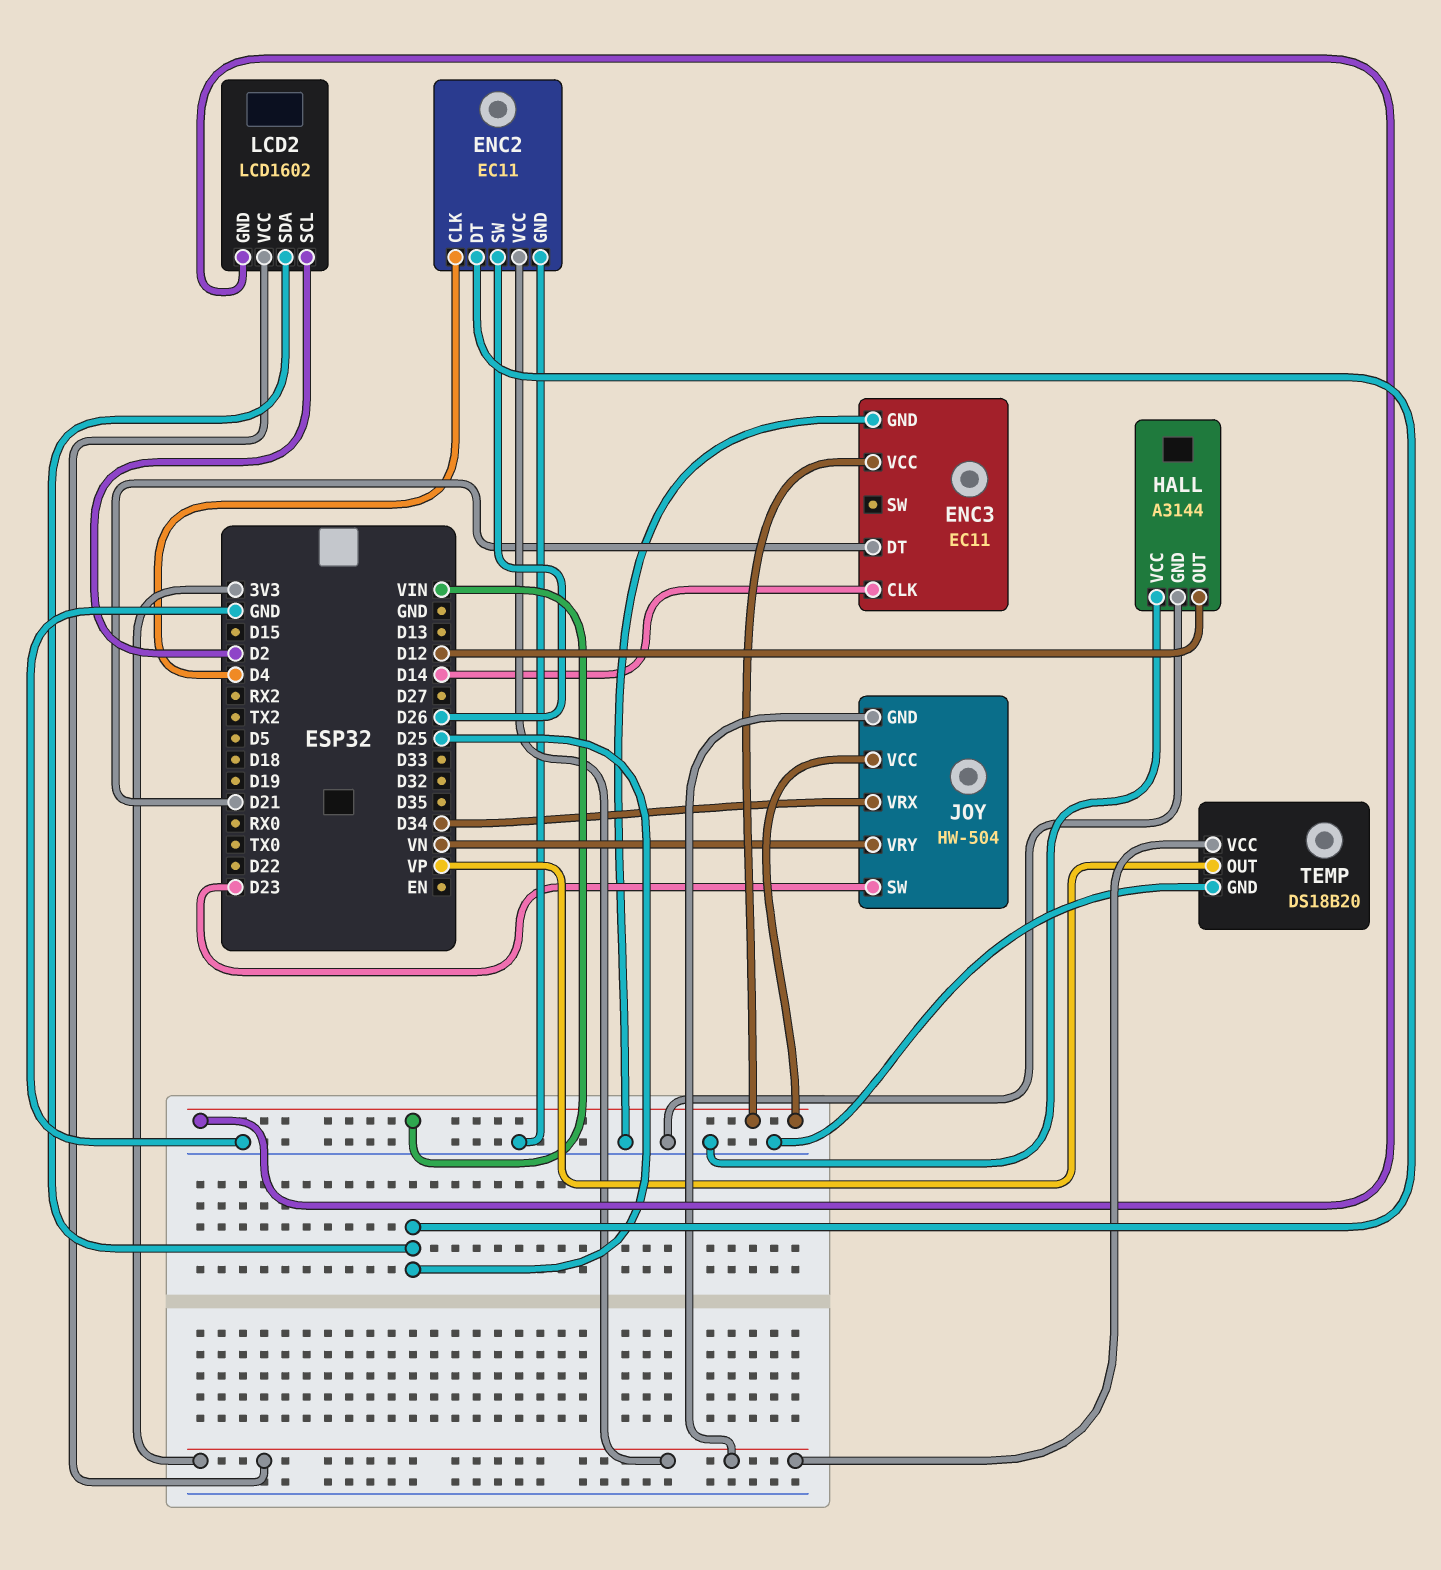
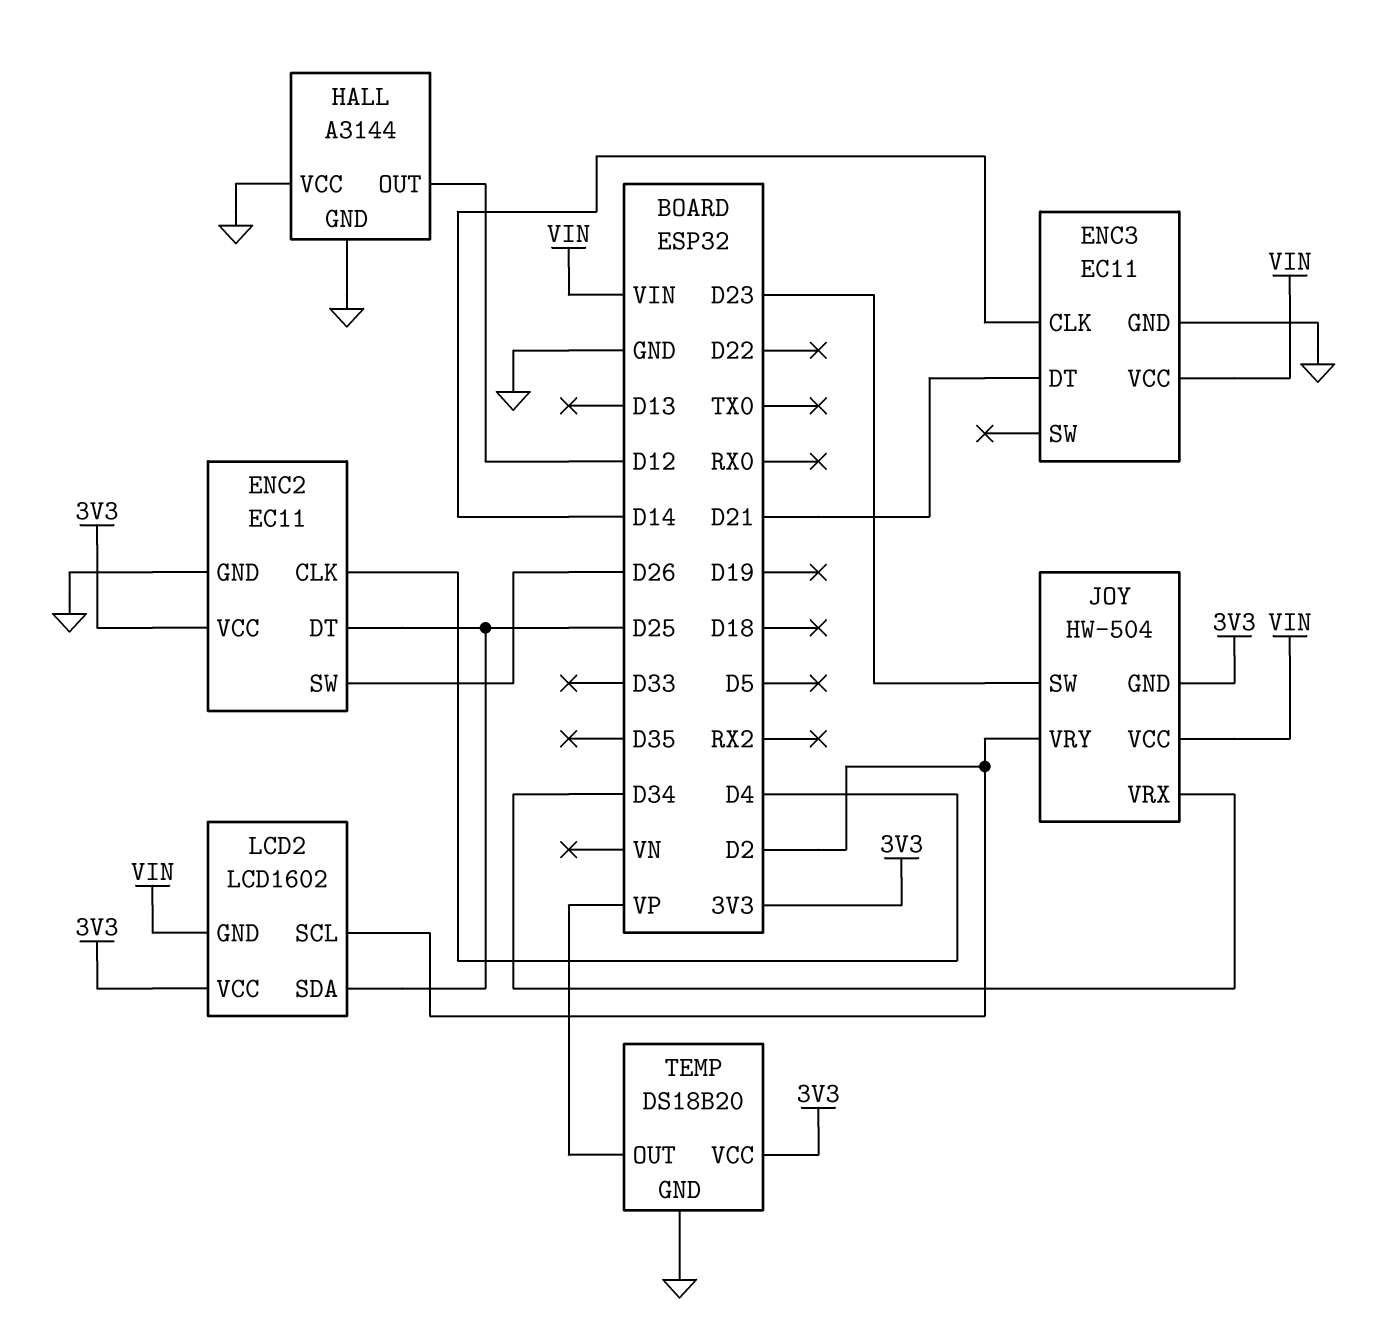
JOY pin VRY: VN -> D2

